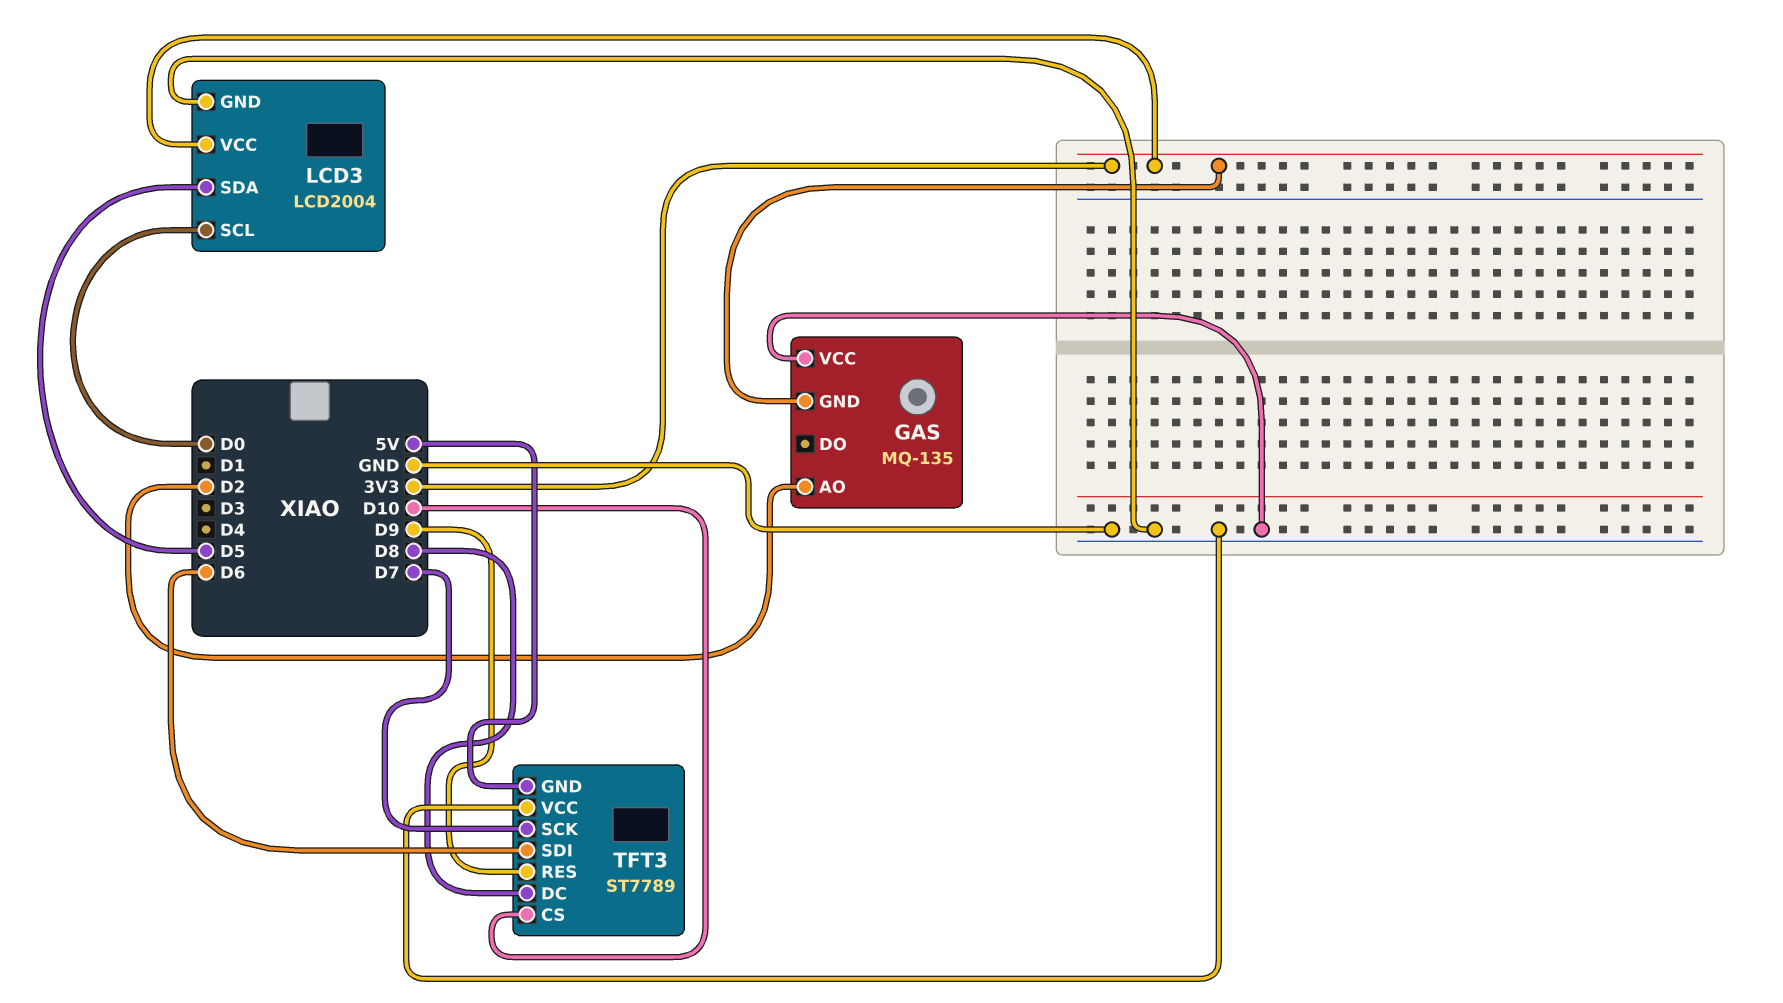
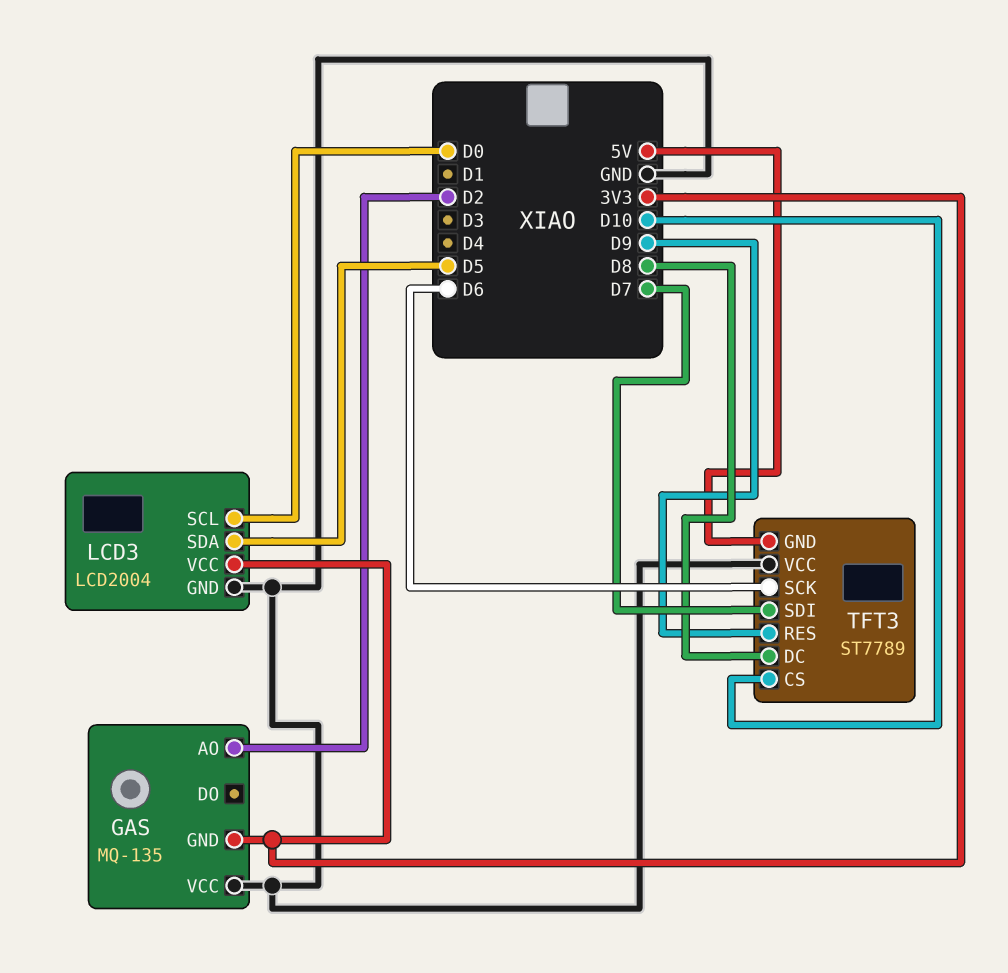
TFT3 pin SCK: D7 -> D6
TFT3 pin SDI: D6 -> D7

